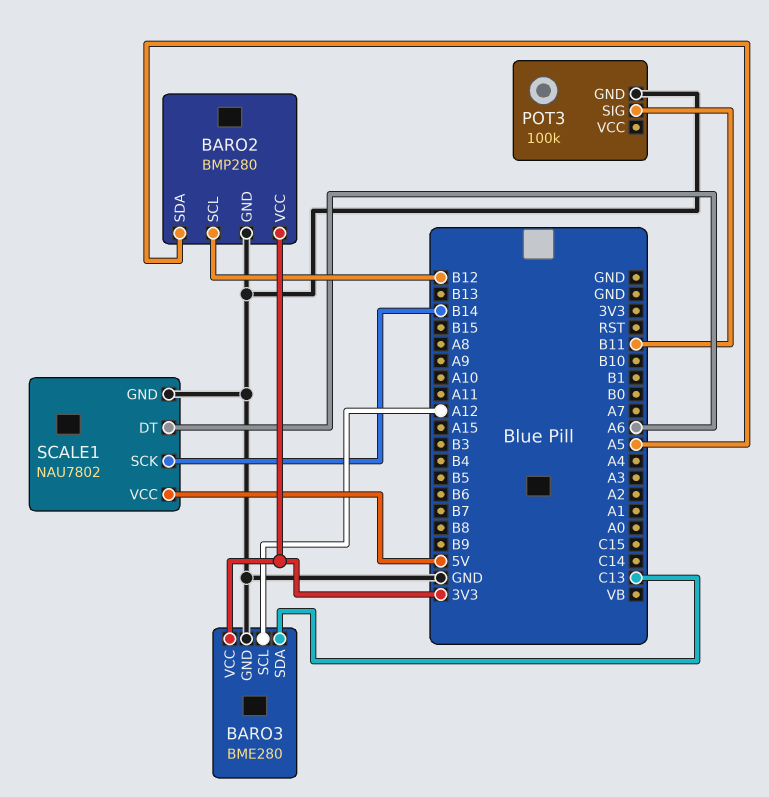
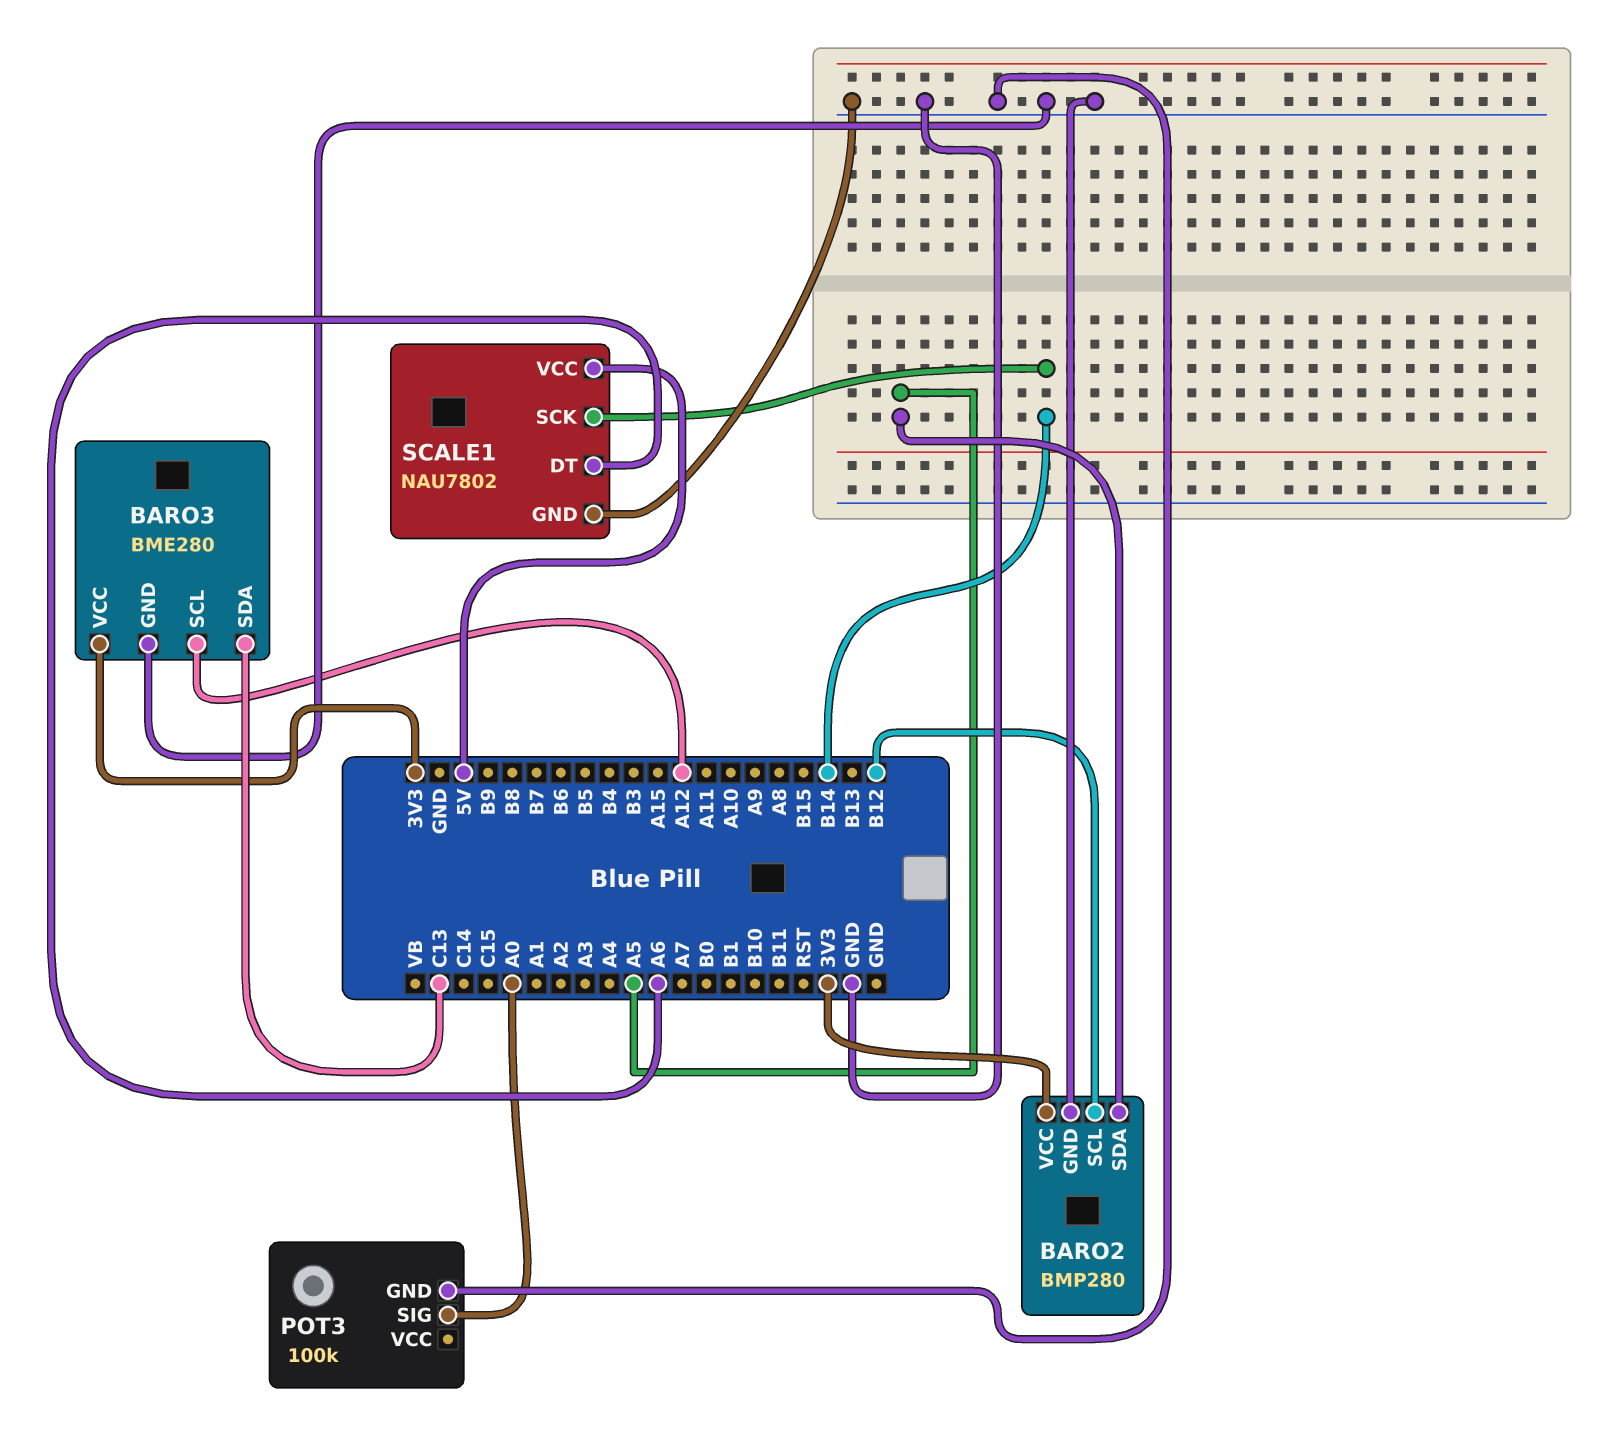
POT3 pin SIG: B11 -> A0

